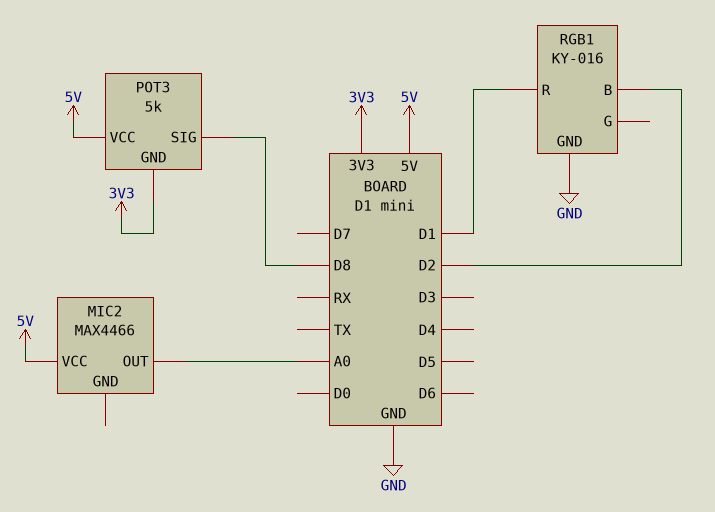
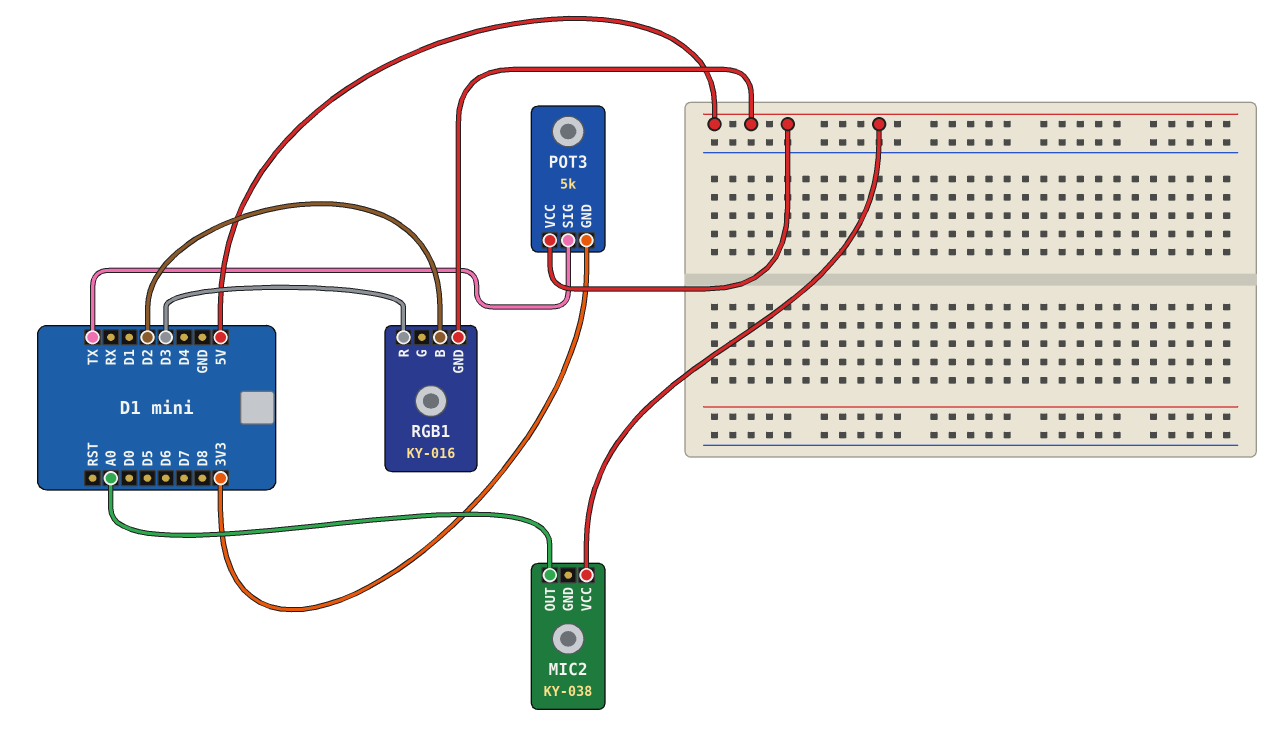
MIC2: MAX4466 -> KY-038
POT3 pin SIG: D8 -> TX
RGB1 pin GND: GND -> 5V
RGB1 pin R: D1 -> D3

